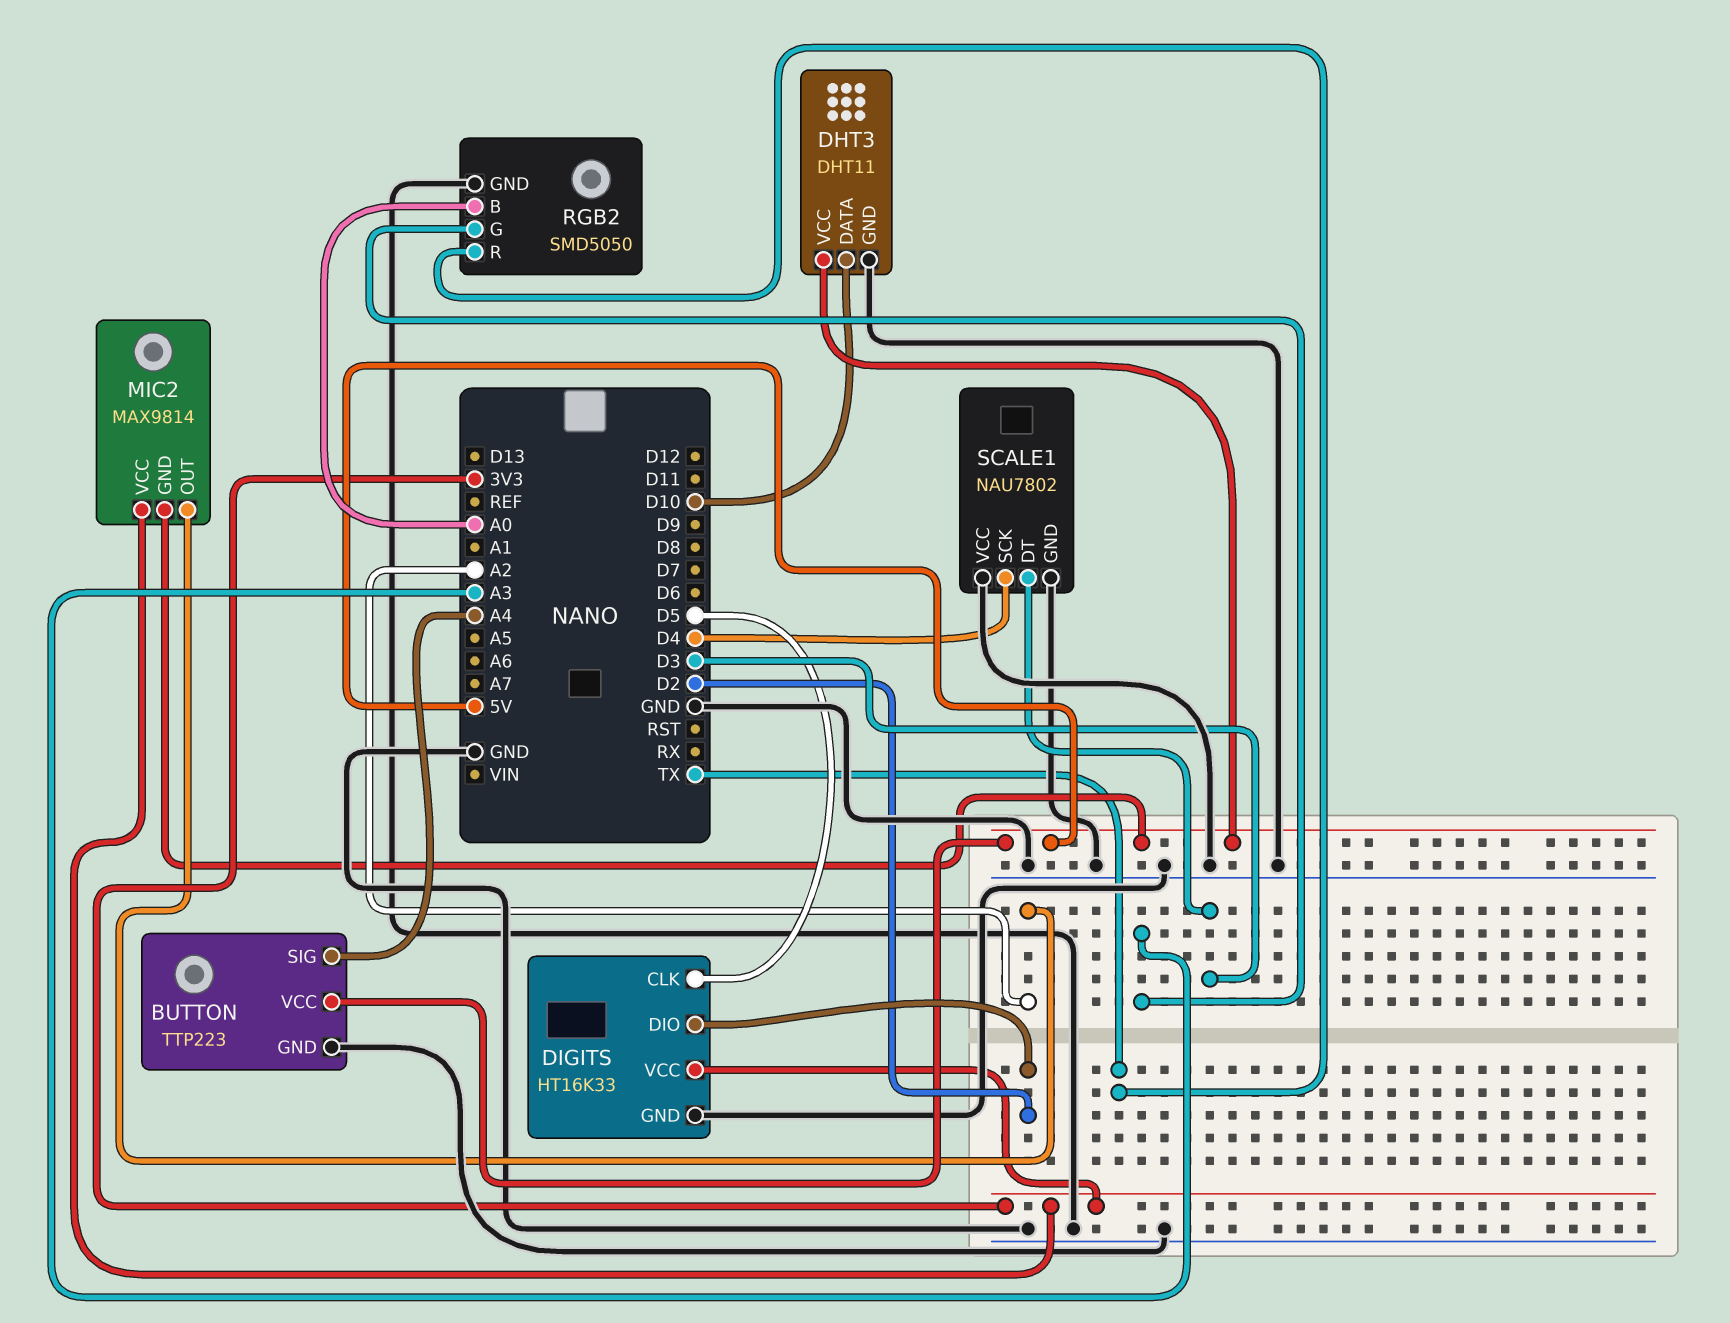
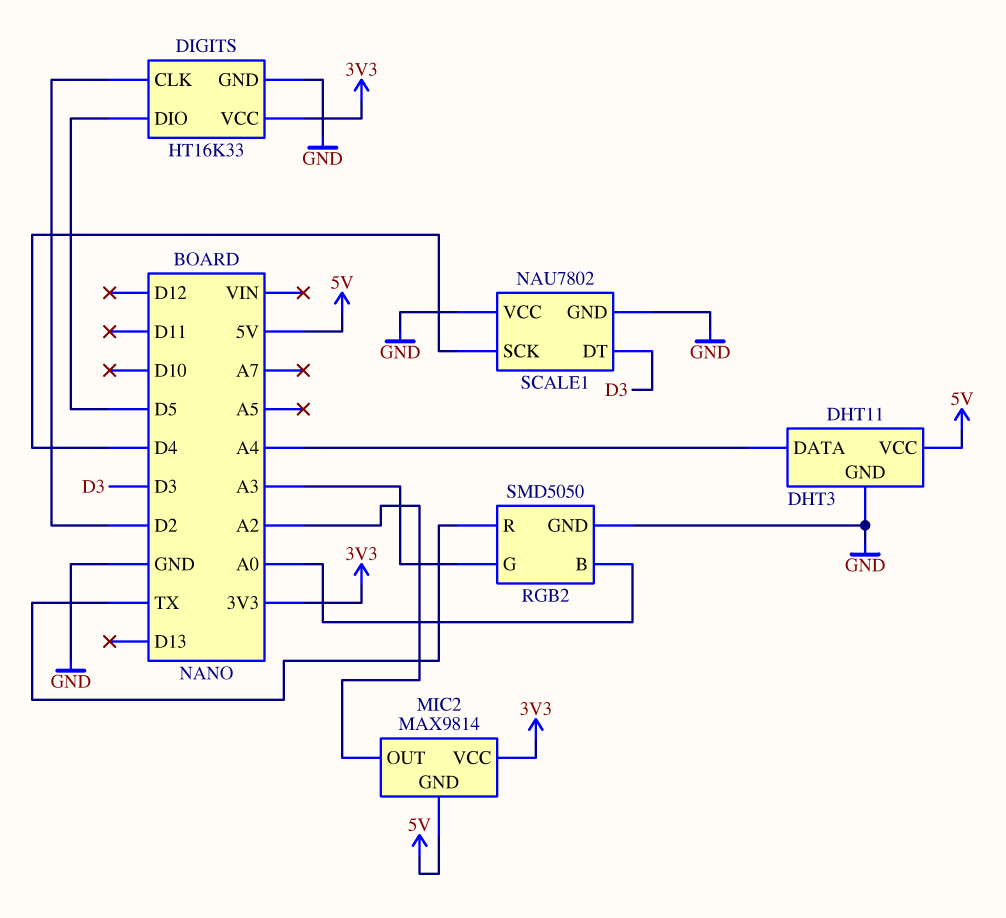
BUTTON: TTP223 -> none
BUTTON pin GND: GND -> none
BUTTON pin SIG: A4 -> none
BUTTON pin VCC: 5V -> none
DHT3 pin DATA: D10 -> A4
DIGITS pin CLK: D5 -> D2
DIGITS pin DIO: D2 -> D5

